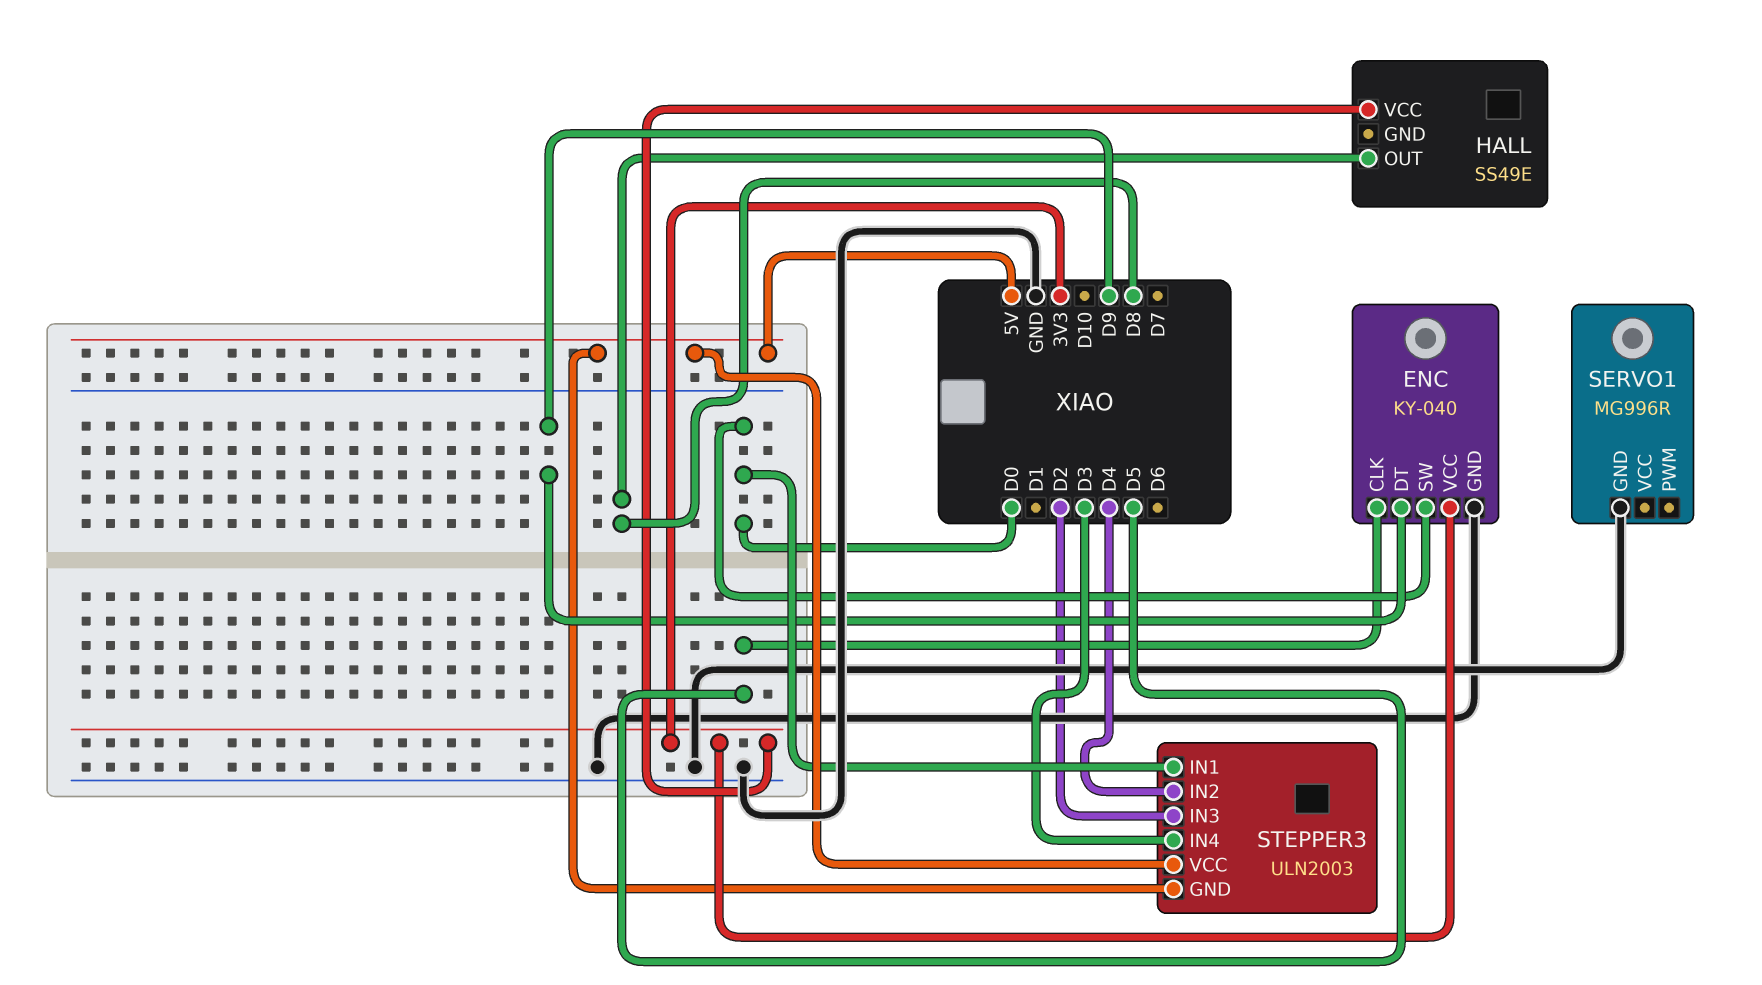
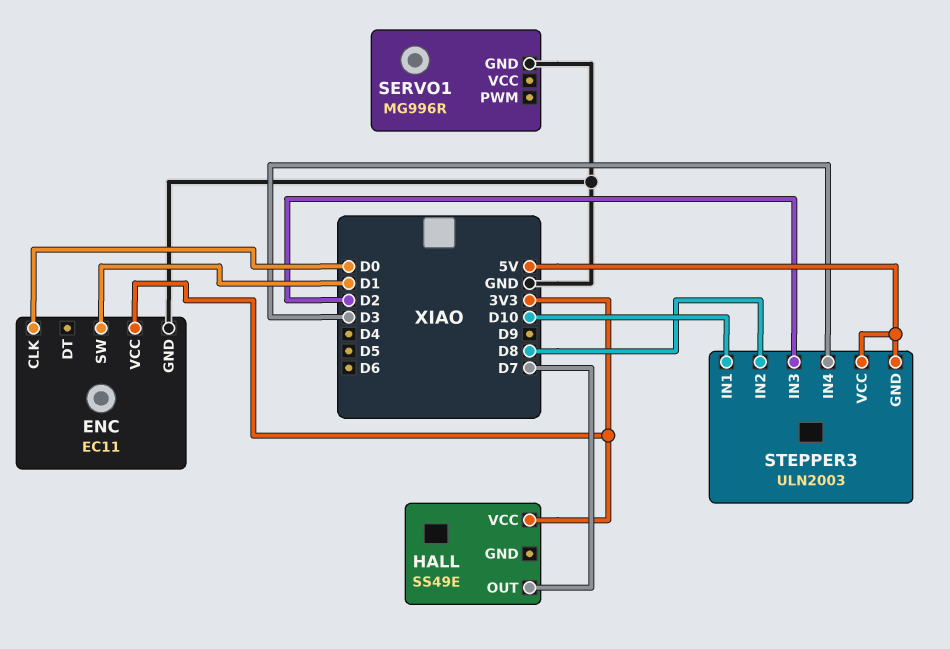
ENC: KY-040 -> EC11
ENC pin CLK: D5 -> D0
ENC pin DT: D9 -> none
ENC pin SW: D0 -> D1
HALL pin OUT: D8 -> D7
STEPPER3 pin IN1: D0 -> D10
STEPPER3 pin IN2: D4 -> D8

